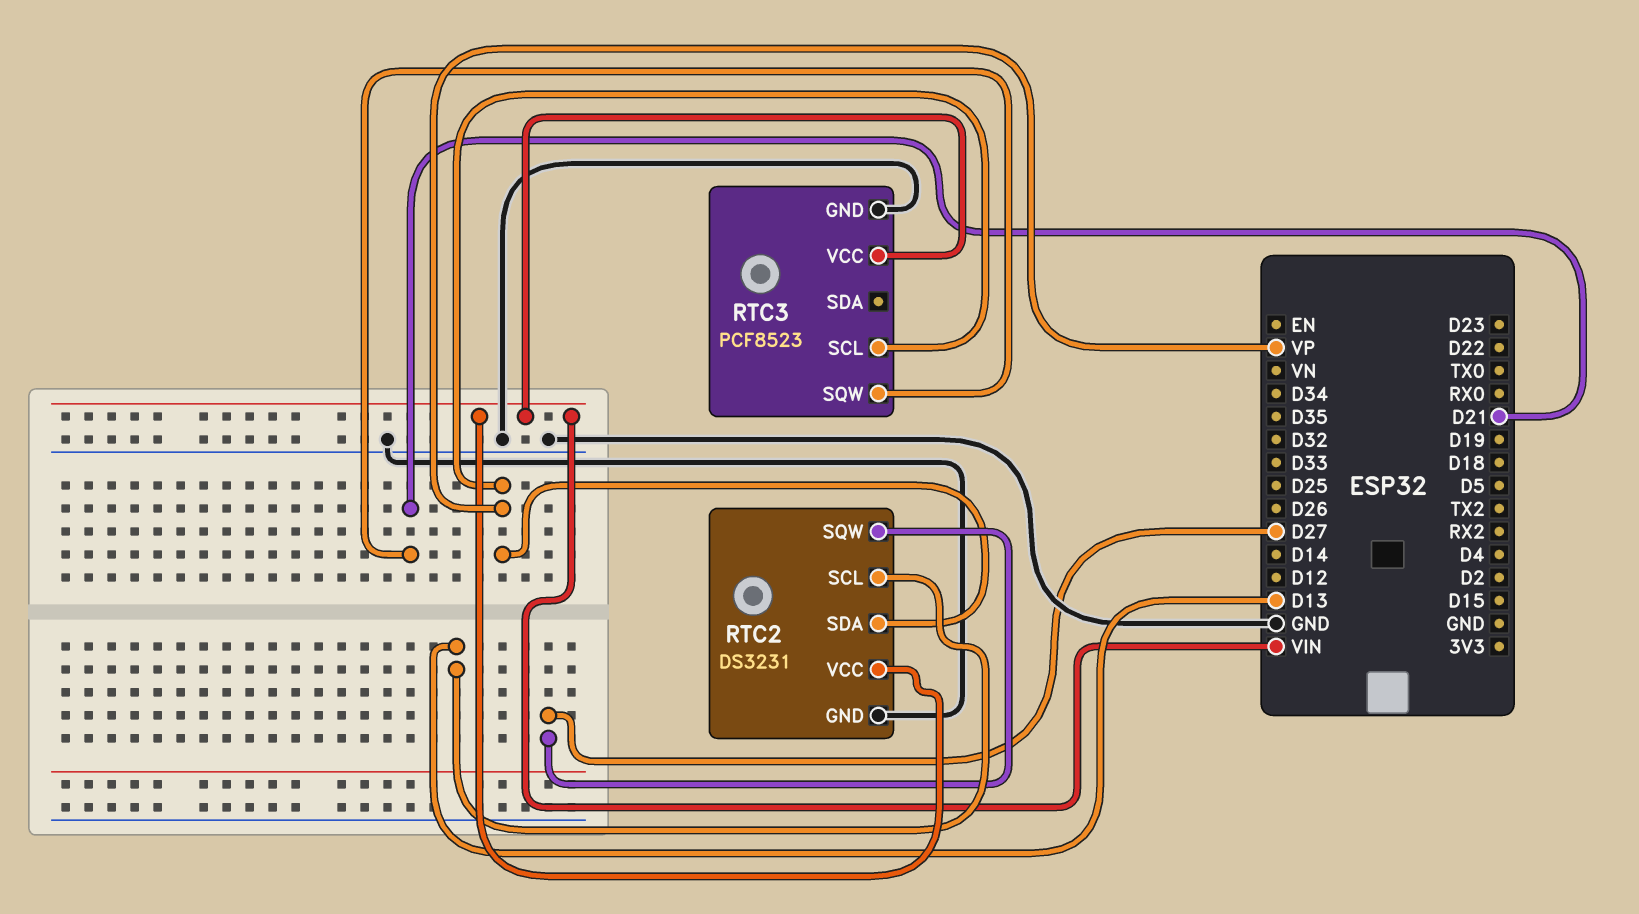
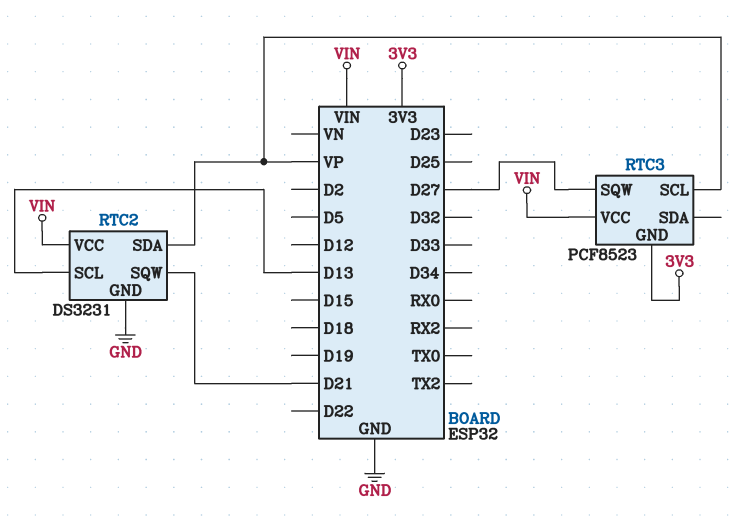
RTC2 pin SQW: D27 -> D21
RTC3 pin GND: GND -> 3V3
RTC3 pin SQW: D21 -> D27

